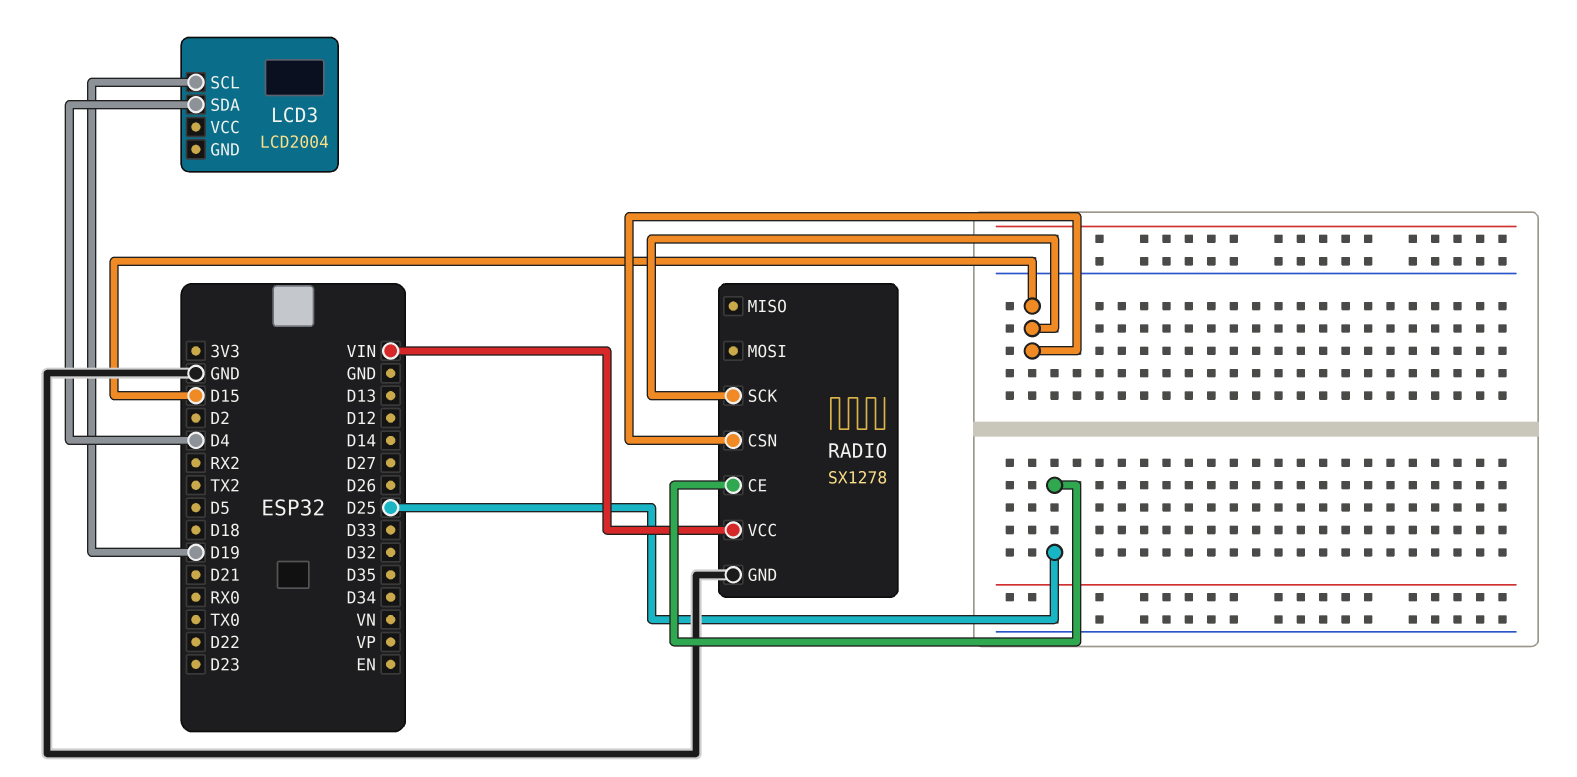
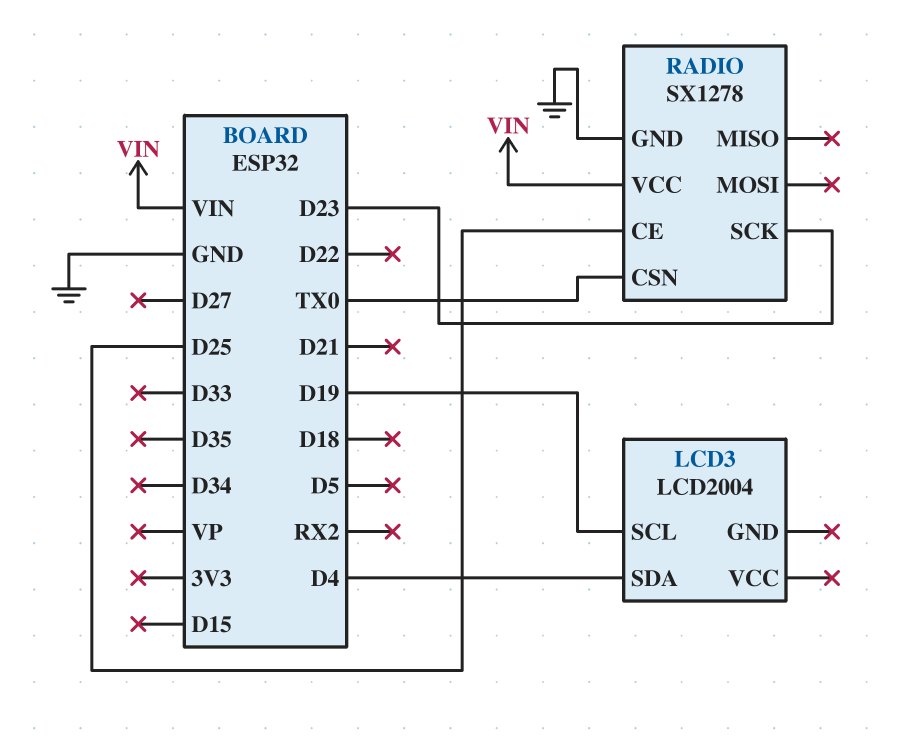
RADIO pin CSN: D15 -> TX0
RADIO pin SCK: D15 -> D23

